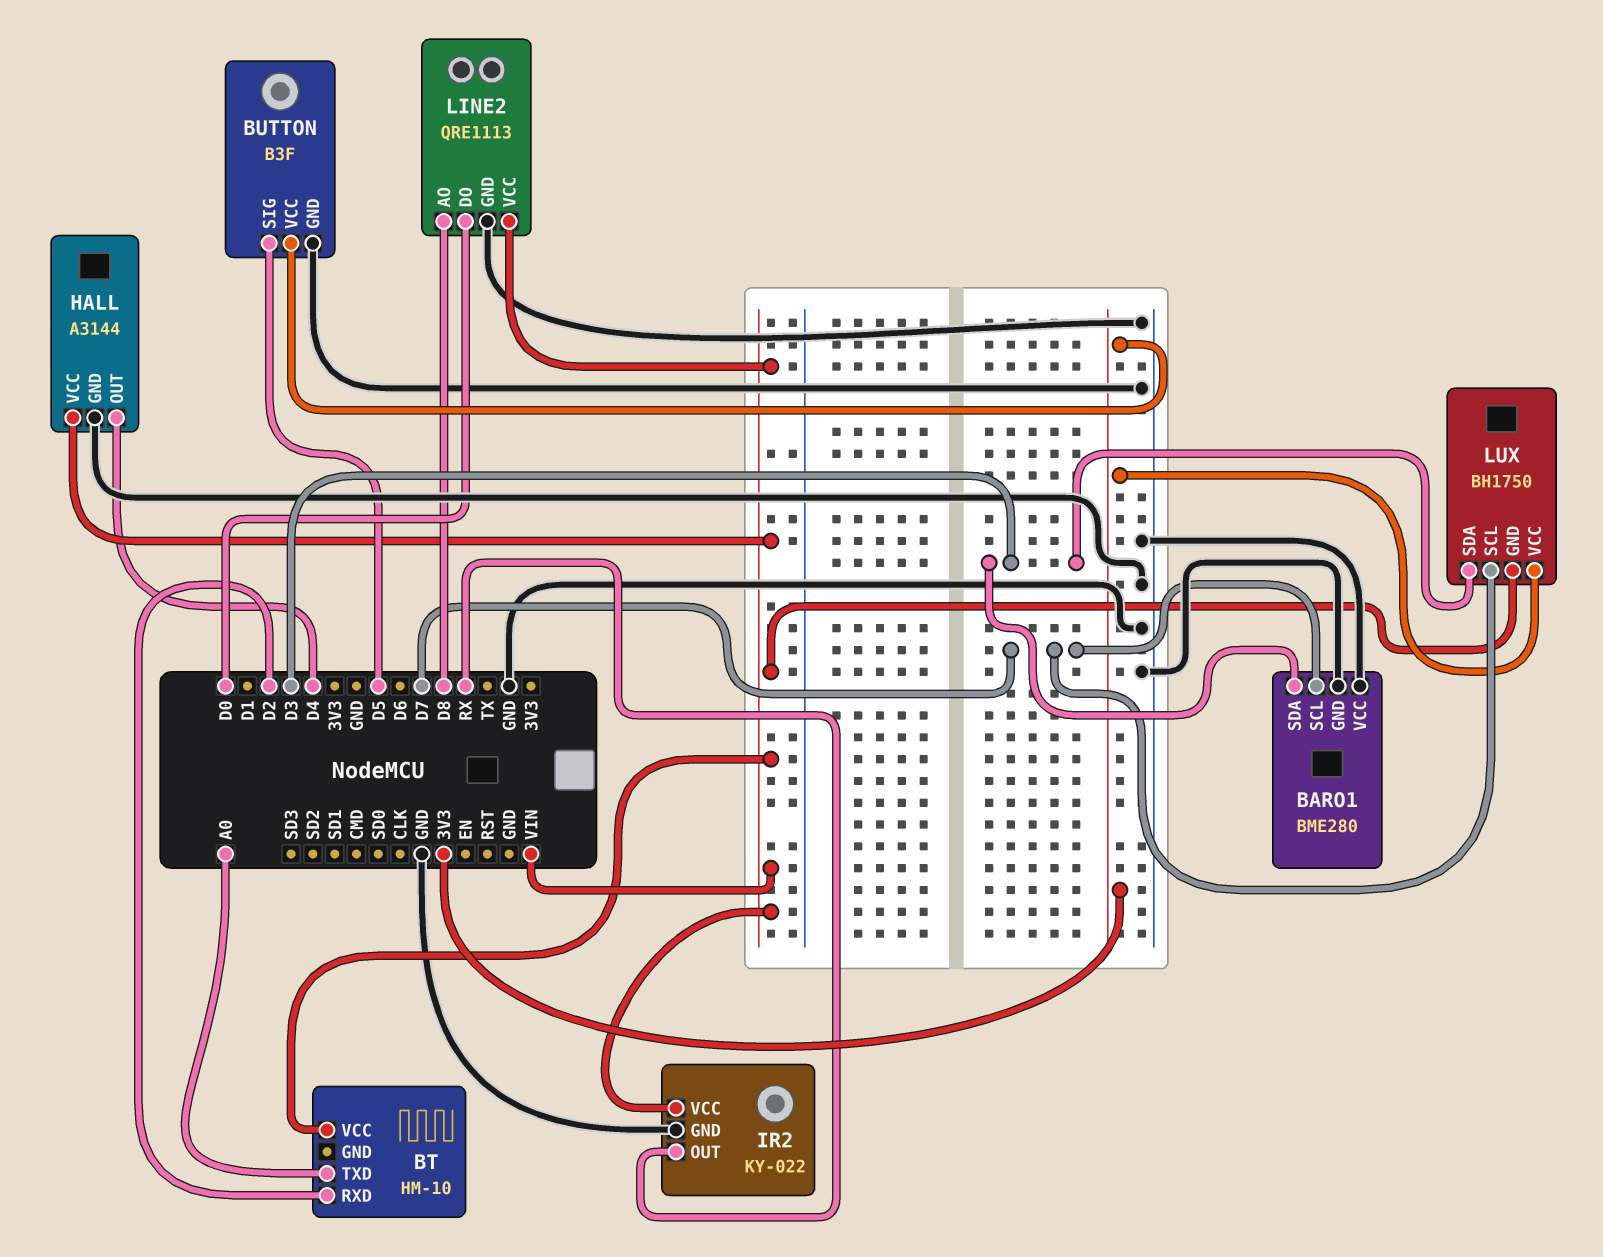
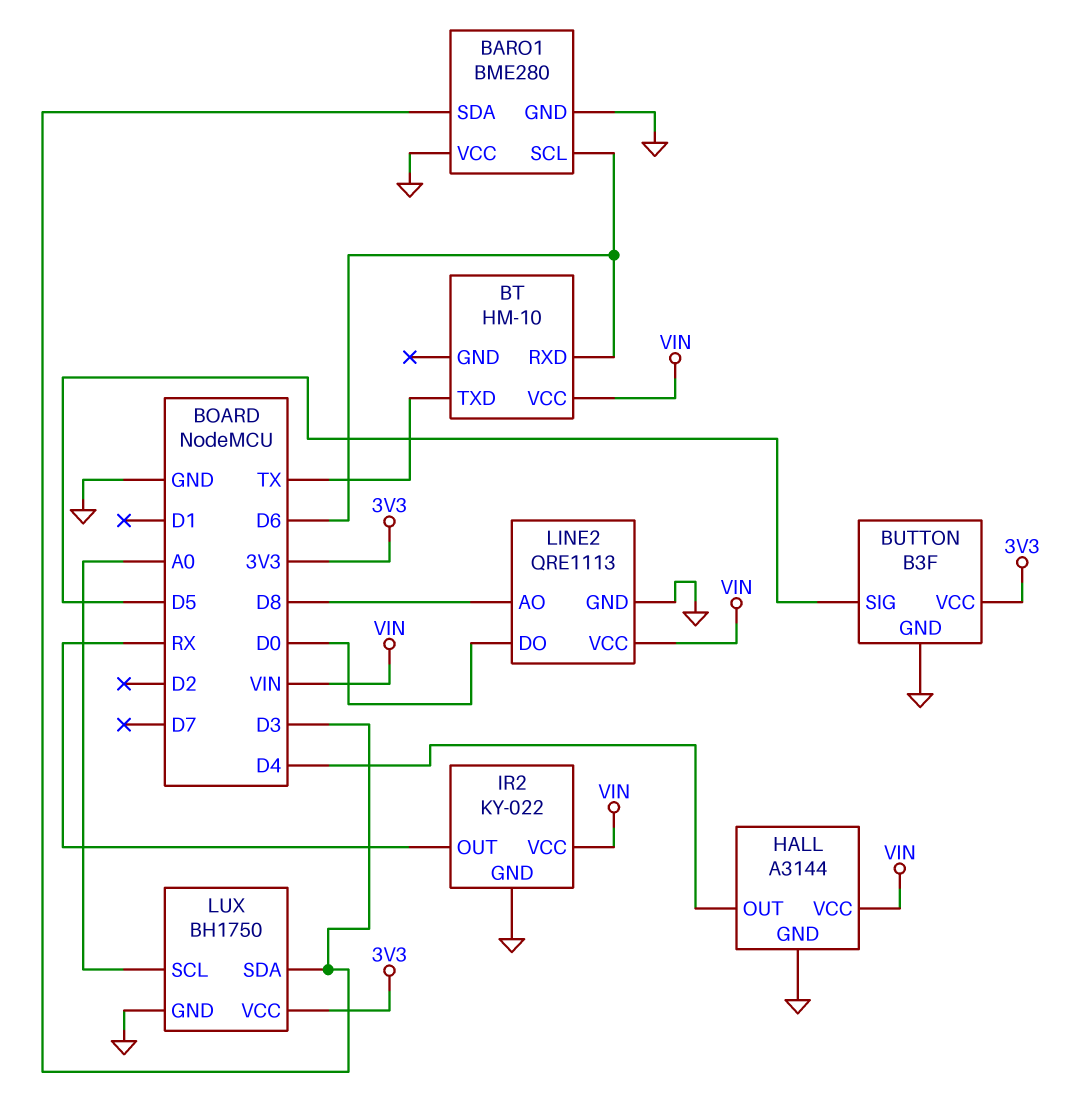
BARO1 pin SCL: D7 -> D6
BT pin RXD: D2 -> D6
BT pin TXD: A0 -> TX
LUX pin GND: VIN -> GND
LUX pin SCL: D7 -> A0

